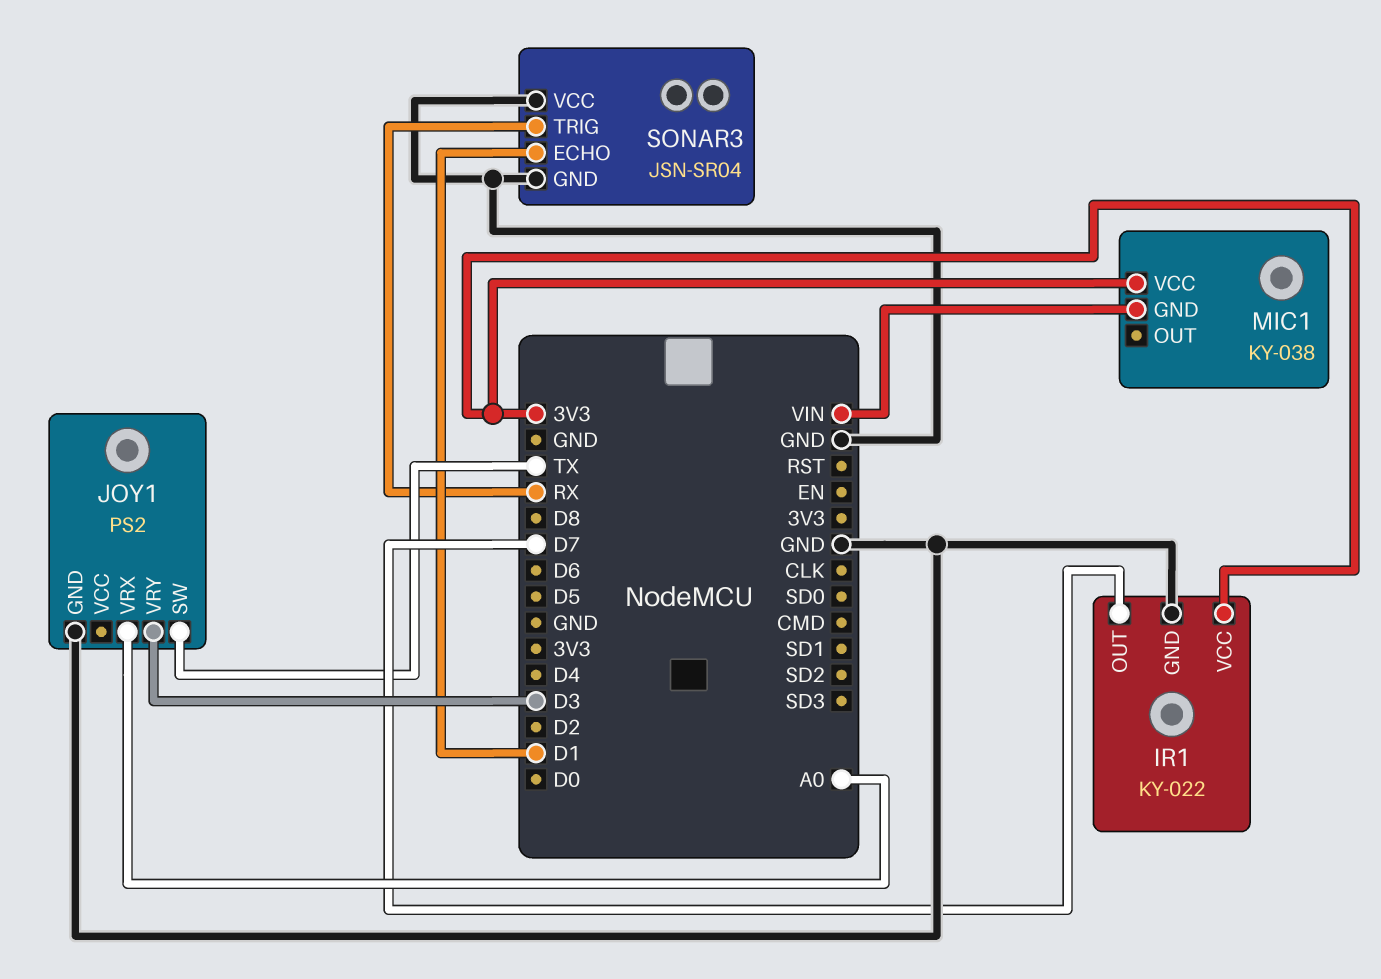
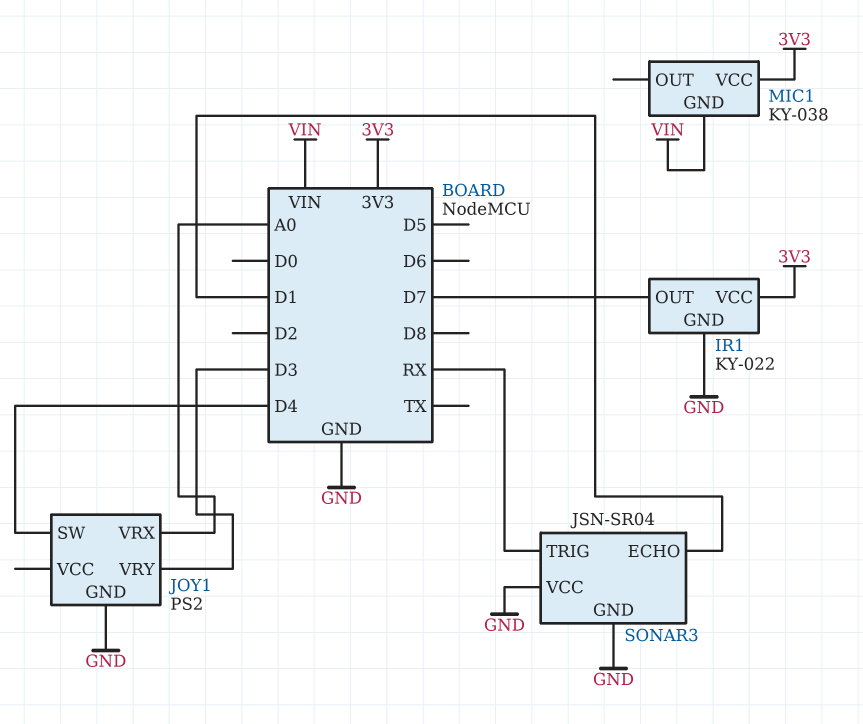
JOY1 pin SW: TX -> D4

